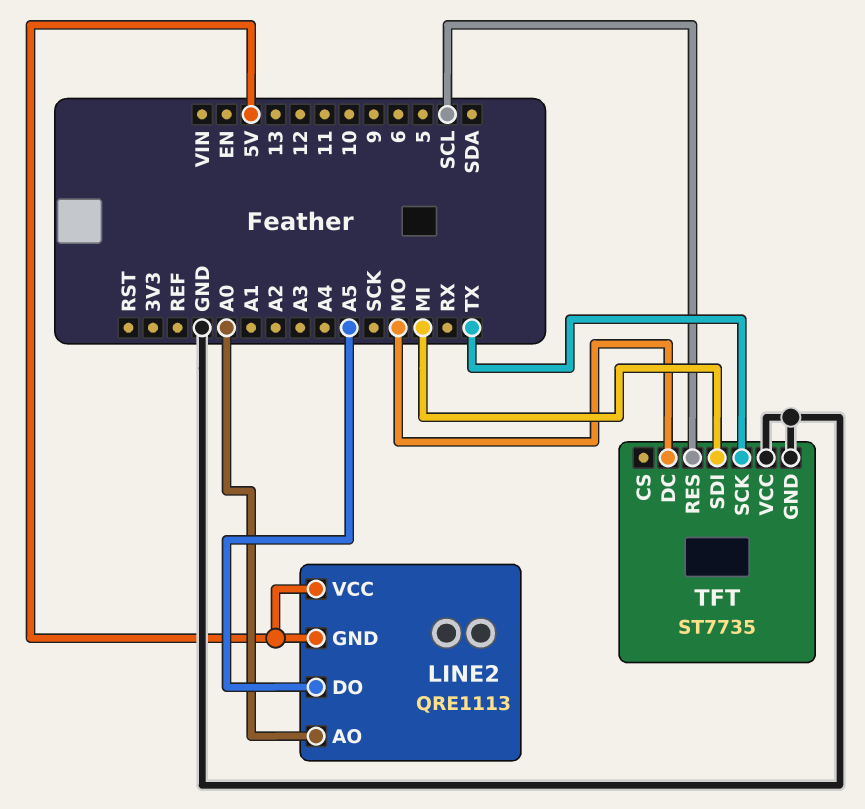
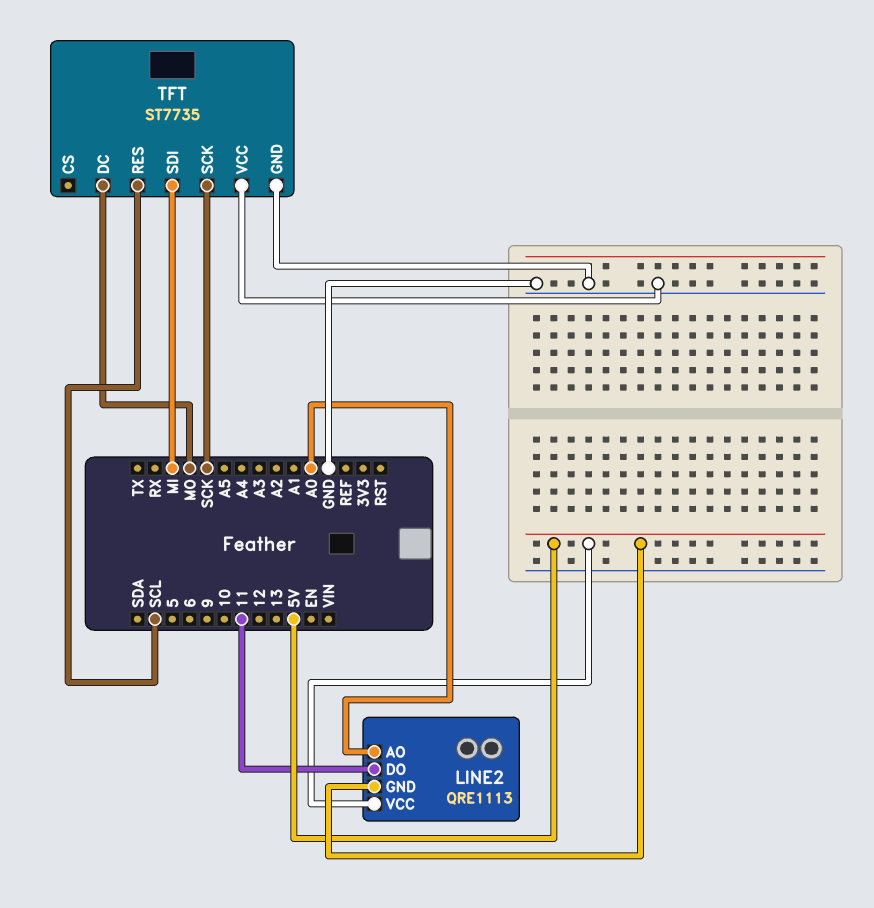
LINE2 pin DO: A5 -> 11
TFT pin SCK: TX -> SCK

